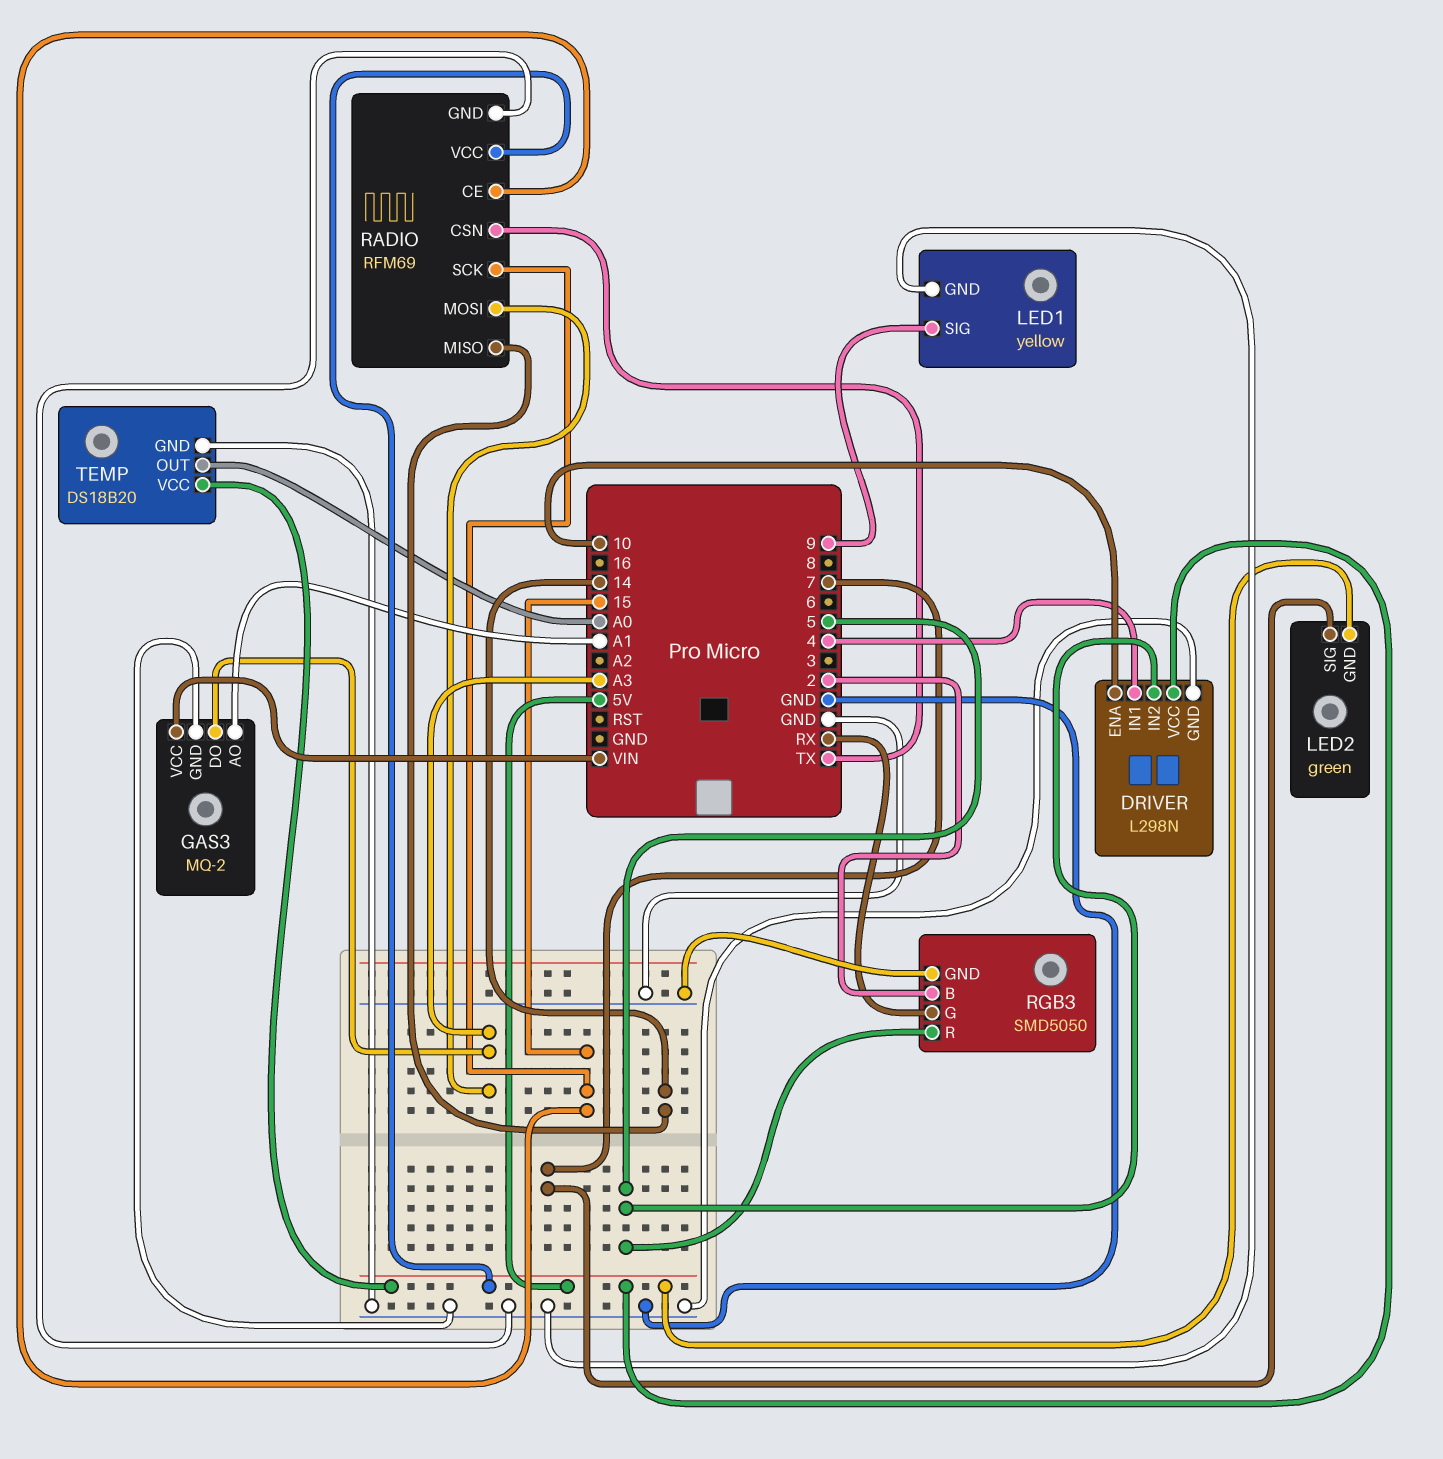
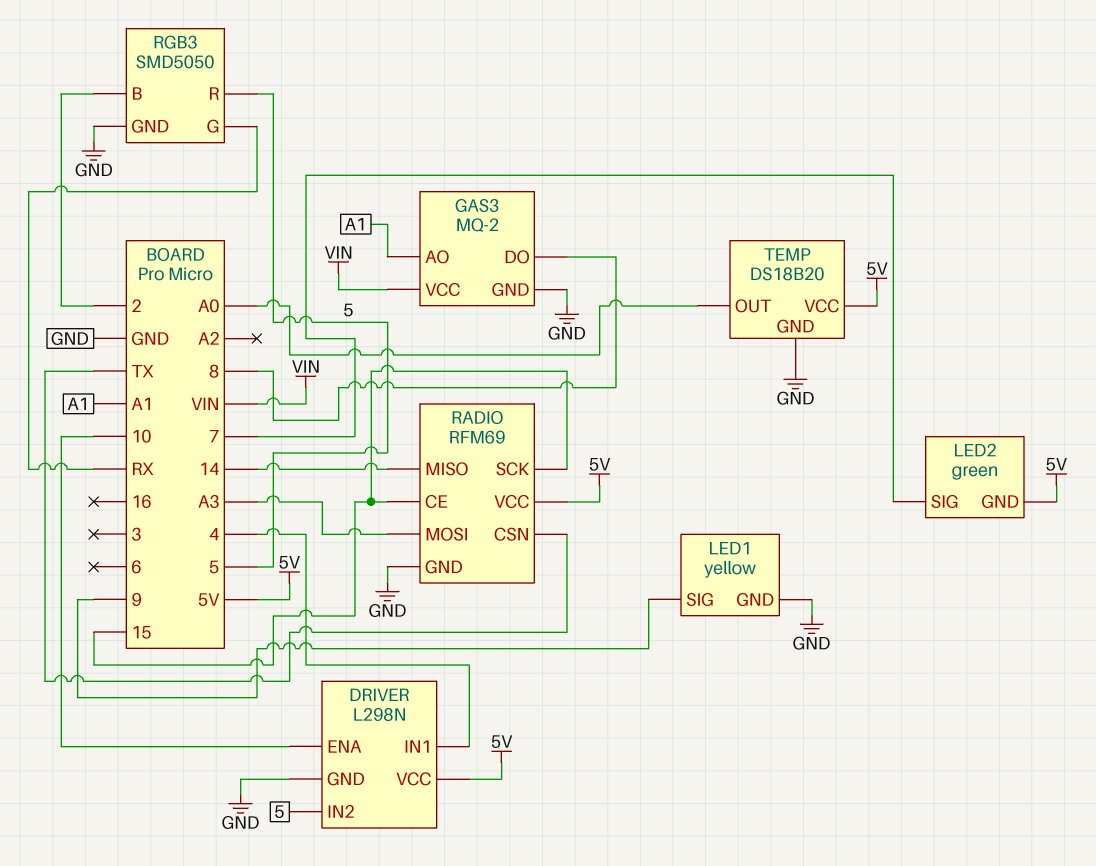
GAS3 pin DO: A3 -> 8

